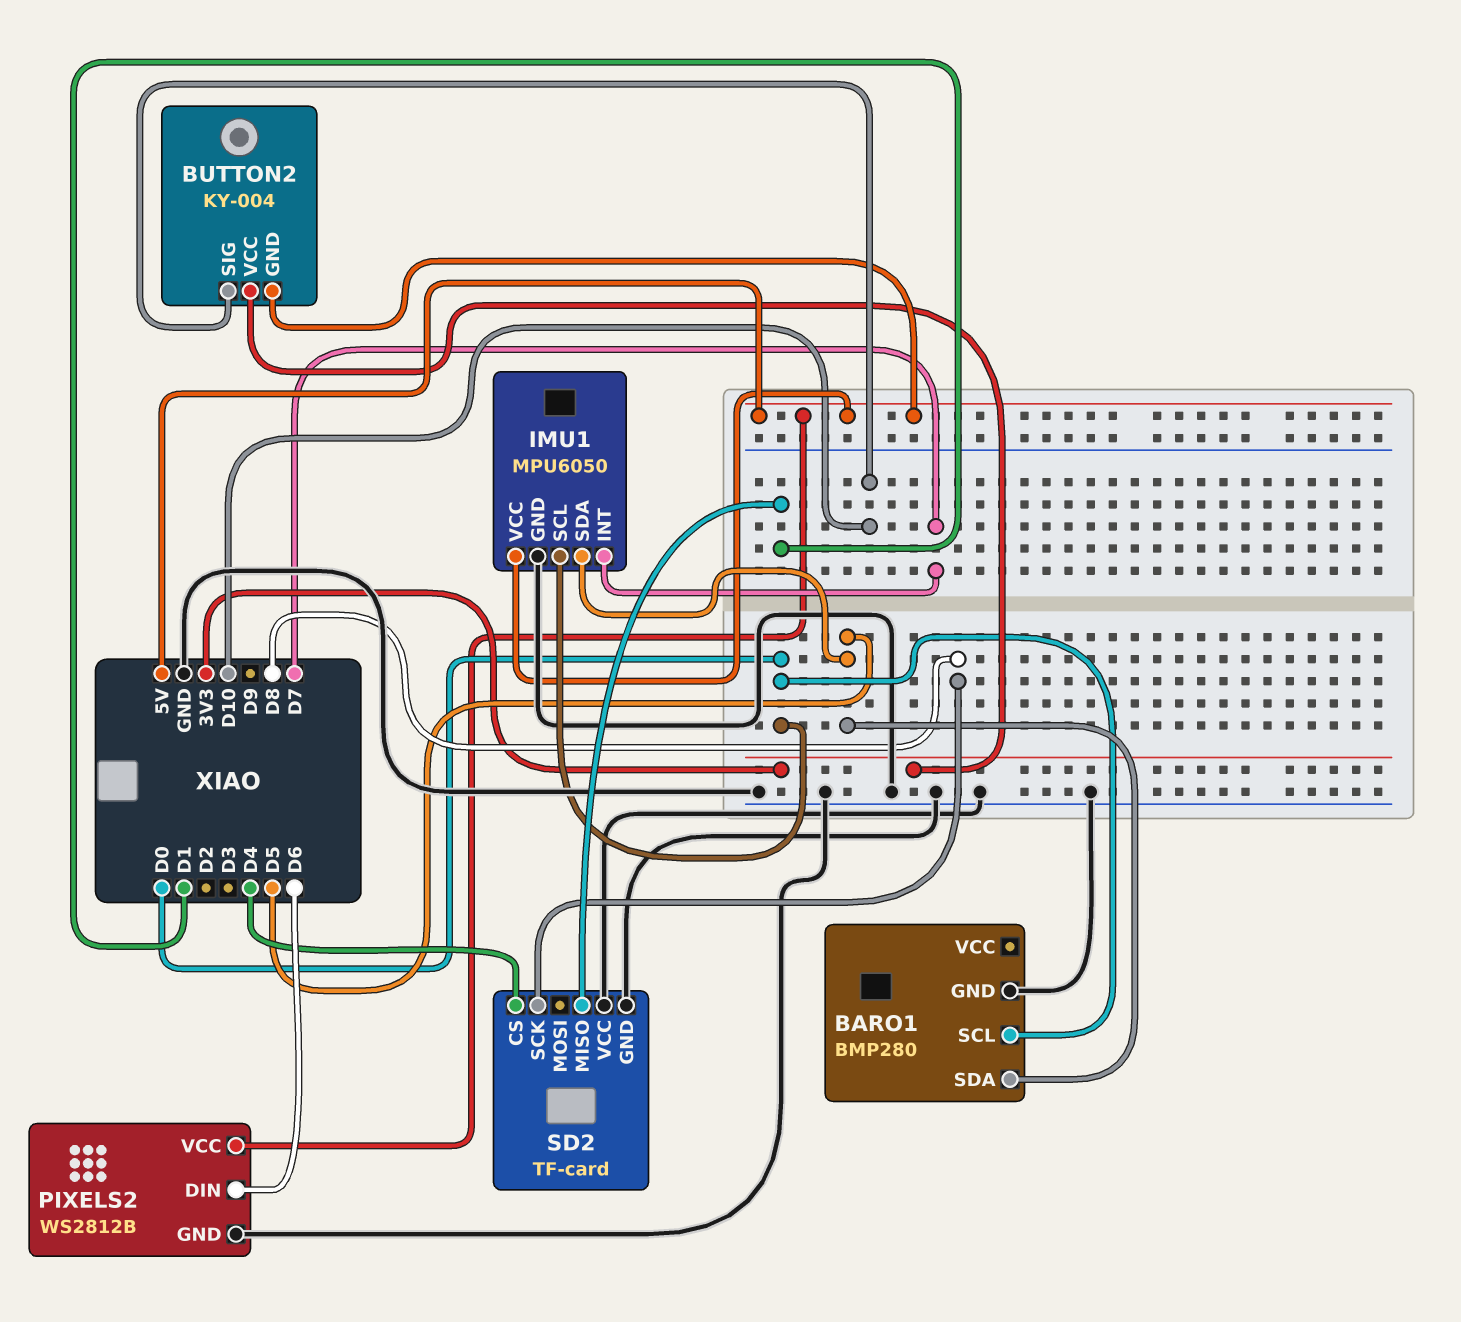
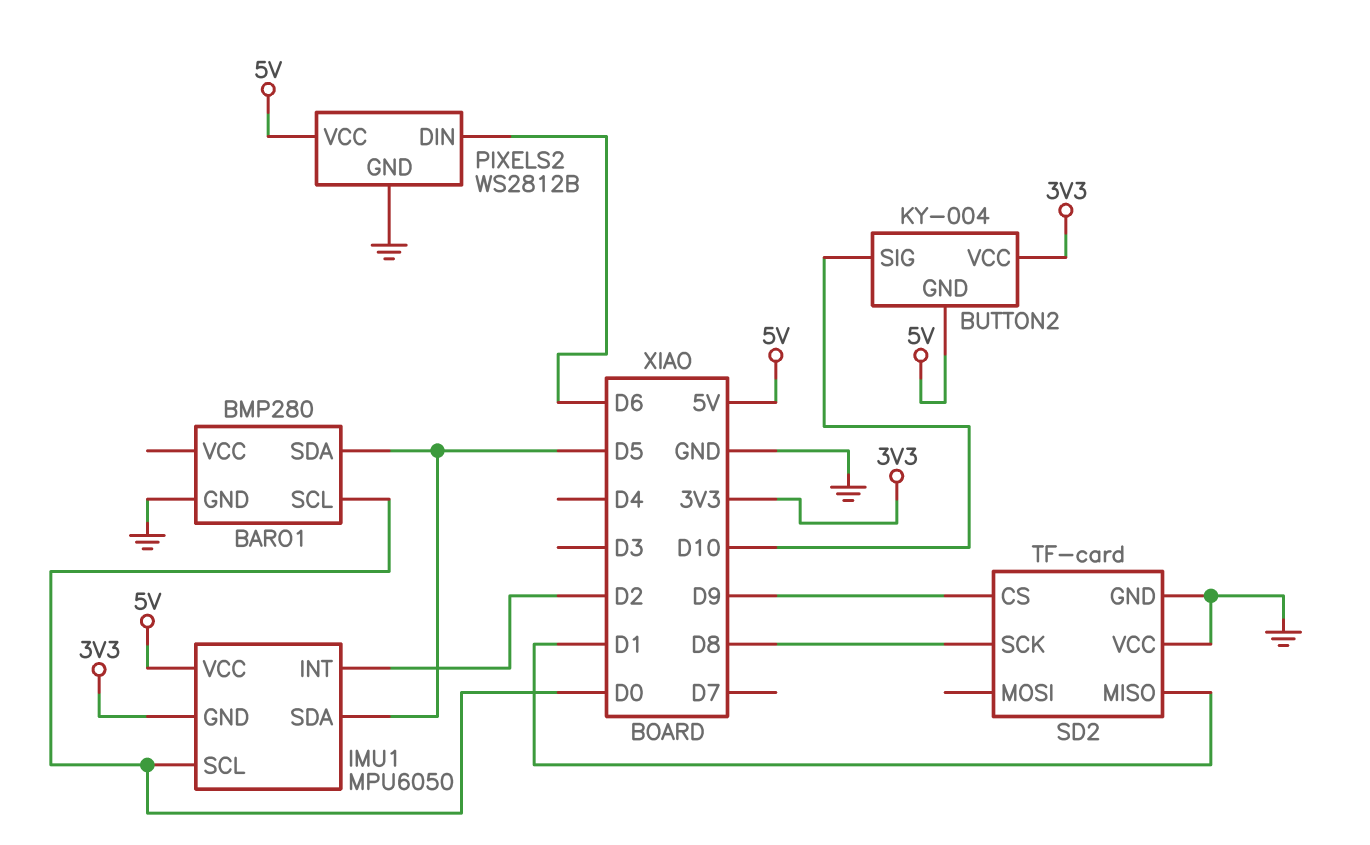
IMU1 pin GND: GND -> 3V3
IMU1 pin INT: D7 -> D2
SD2 pin CS: D4 -> D9

